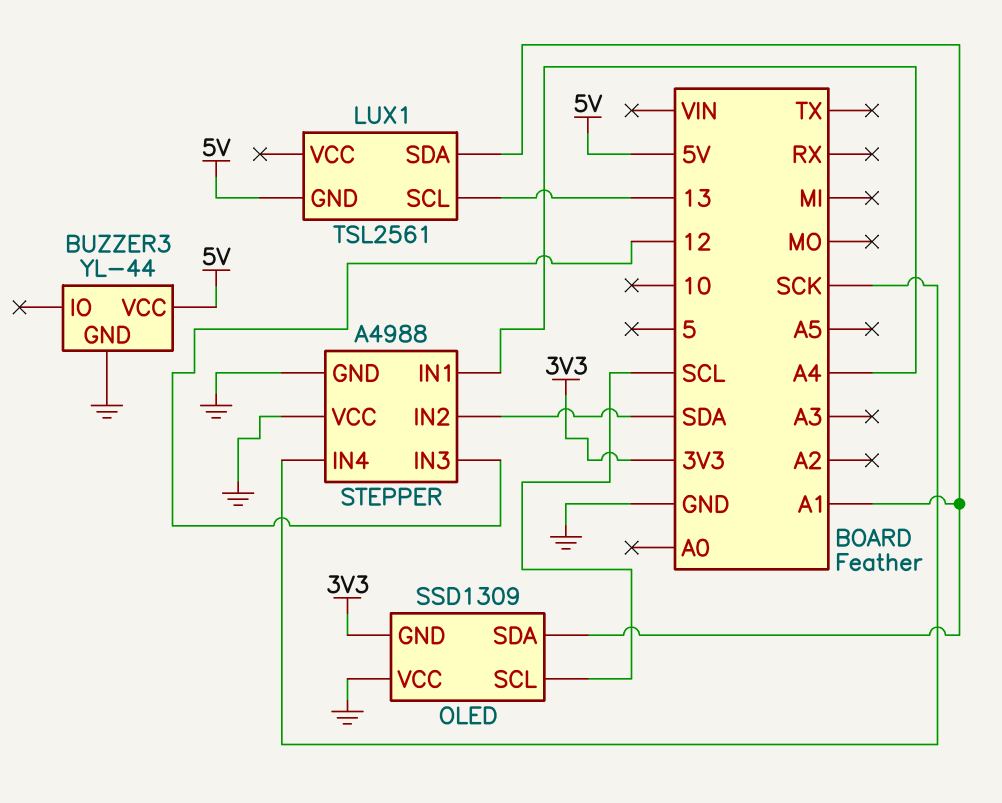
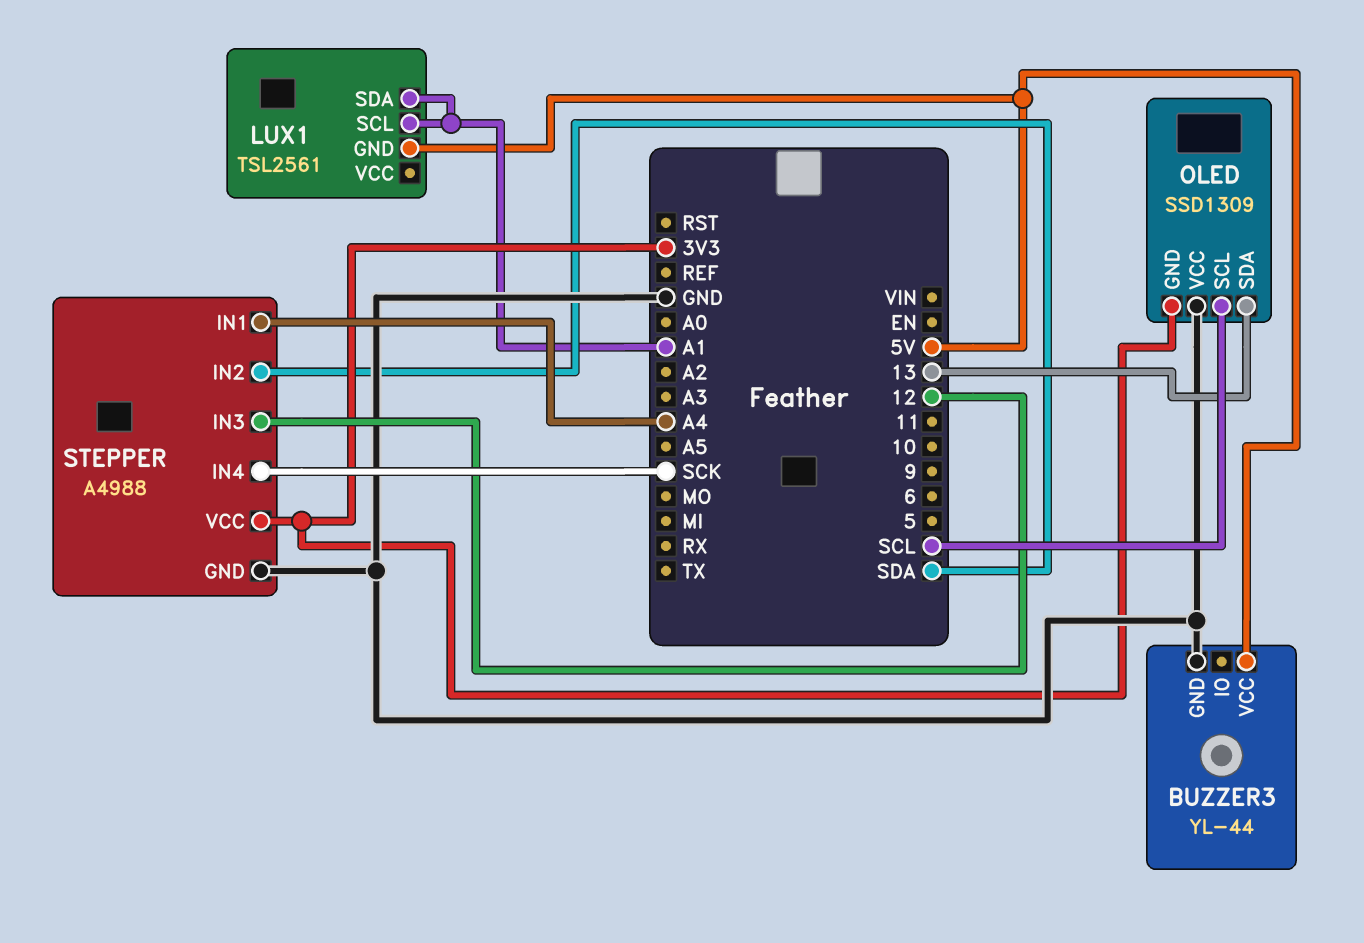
LUX1 pin SCL: 13 -> A1
OLED pin SDA: A1 -> 13
STEPPER pin VCC: GND -> 3V3

